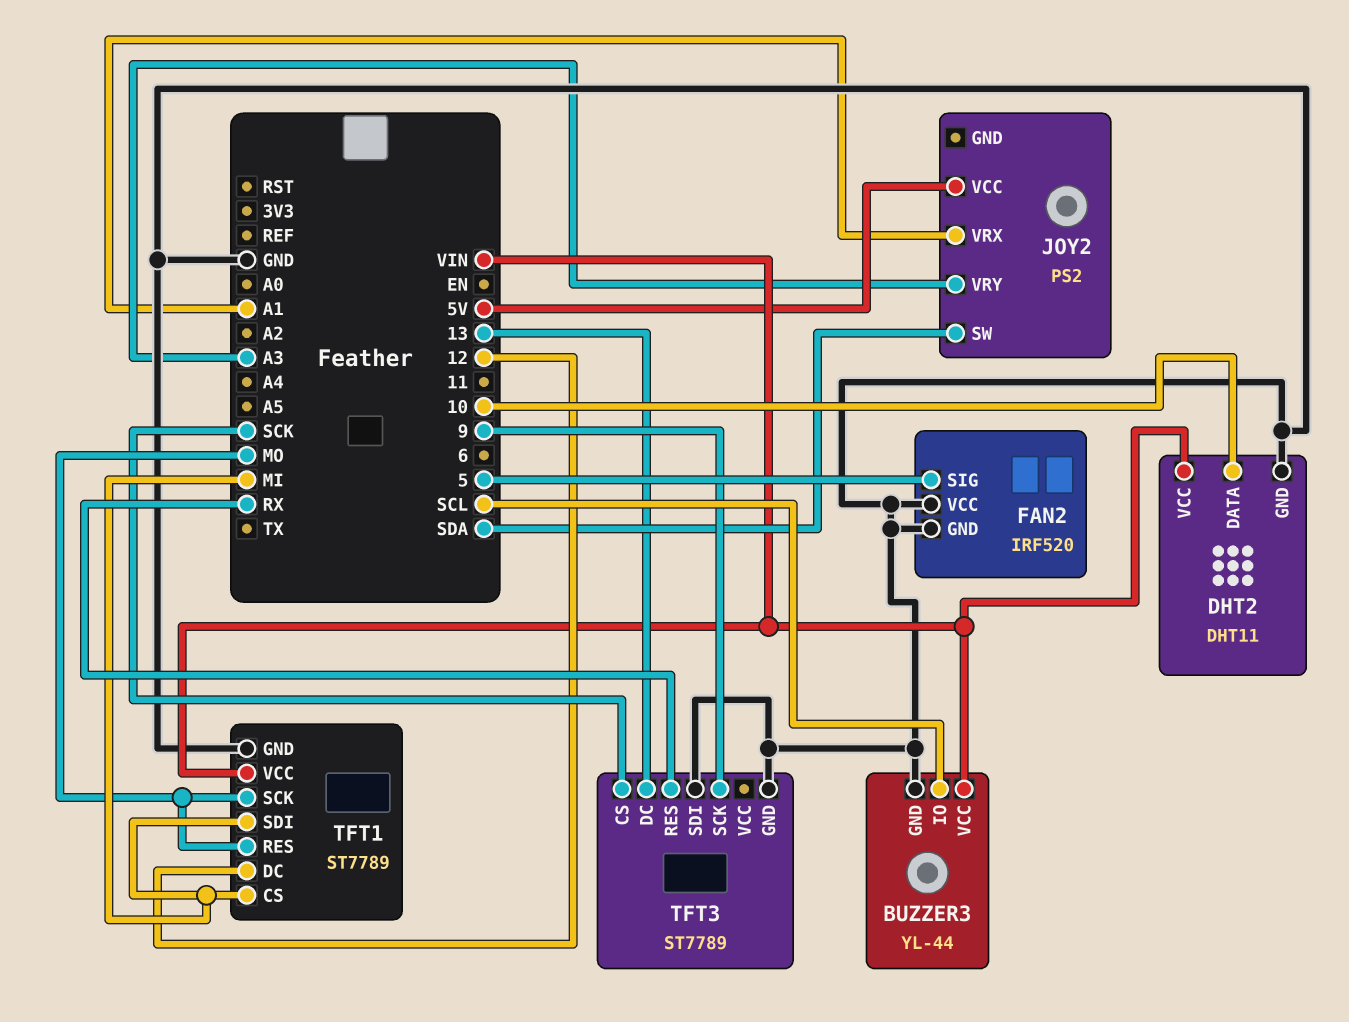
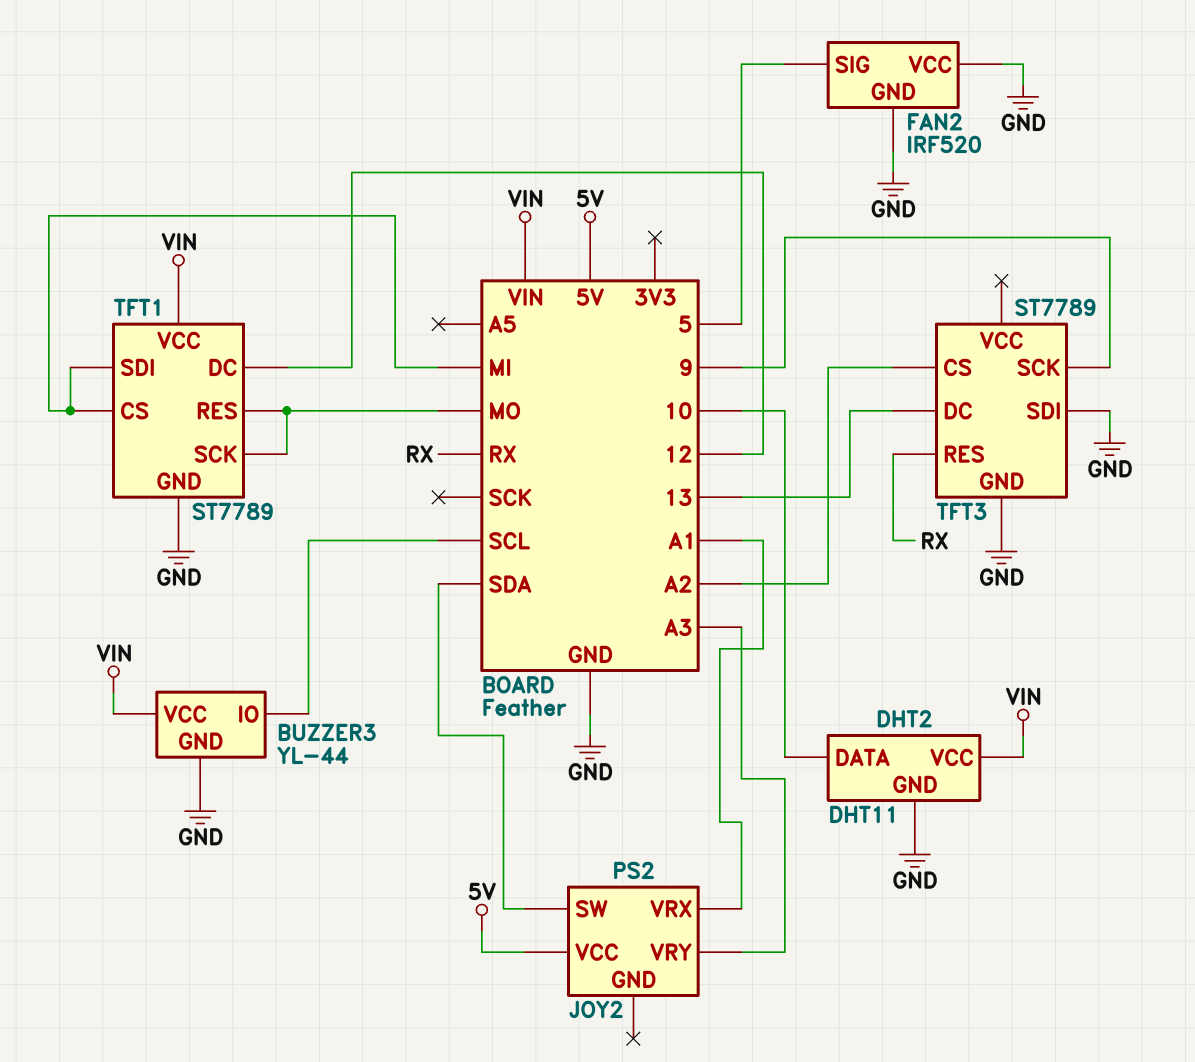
TFT3 pin CS: SCK -> A2

